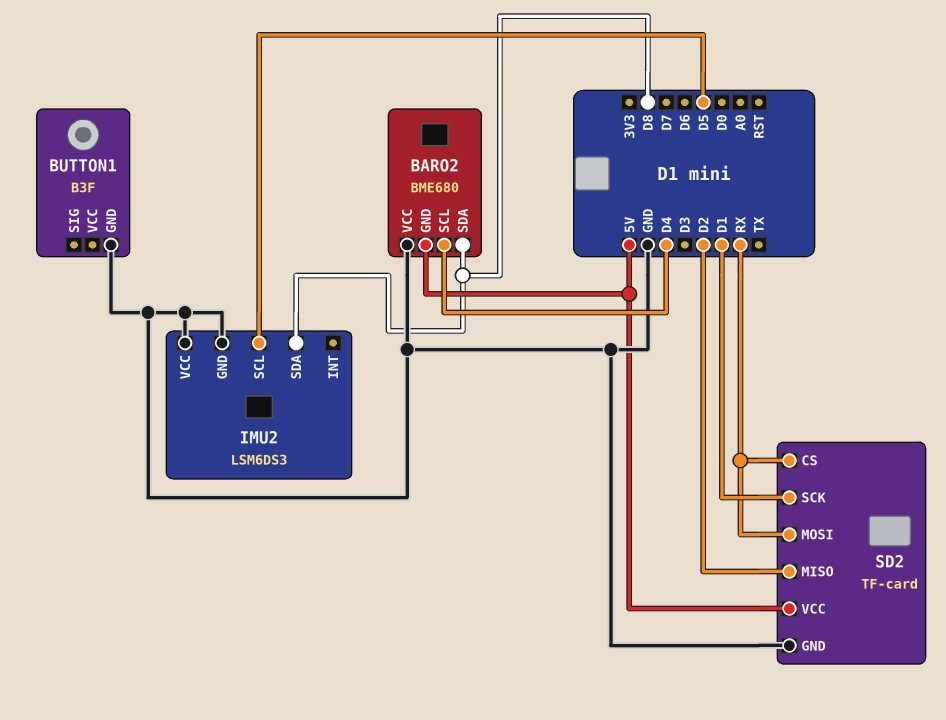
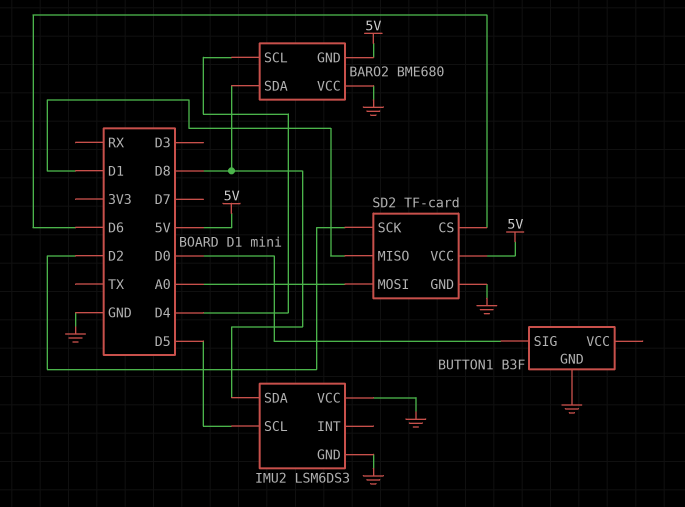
BUTTON1 pin SIG: none -> D0
SD2 pin CS: RX -> D6
SD2 pin MISO: D2 -> D1
SD2 pin MOSI: RX -> A0
SD2 pin SCK: D1 -> D2

